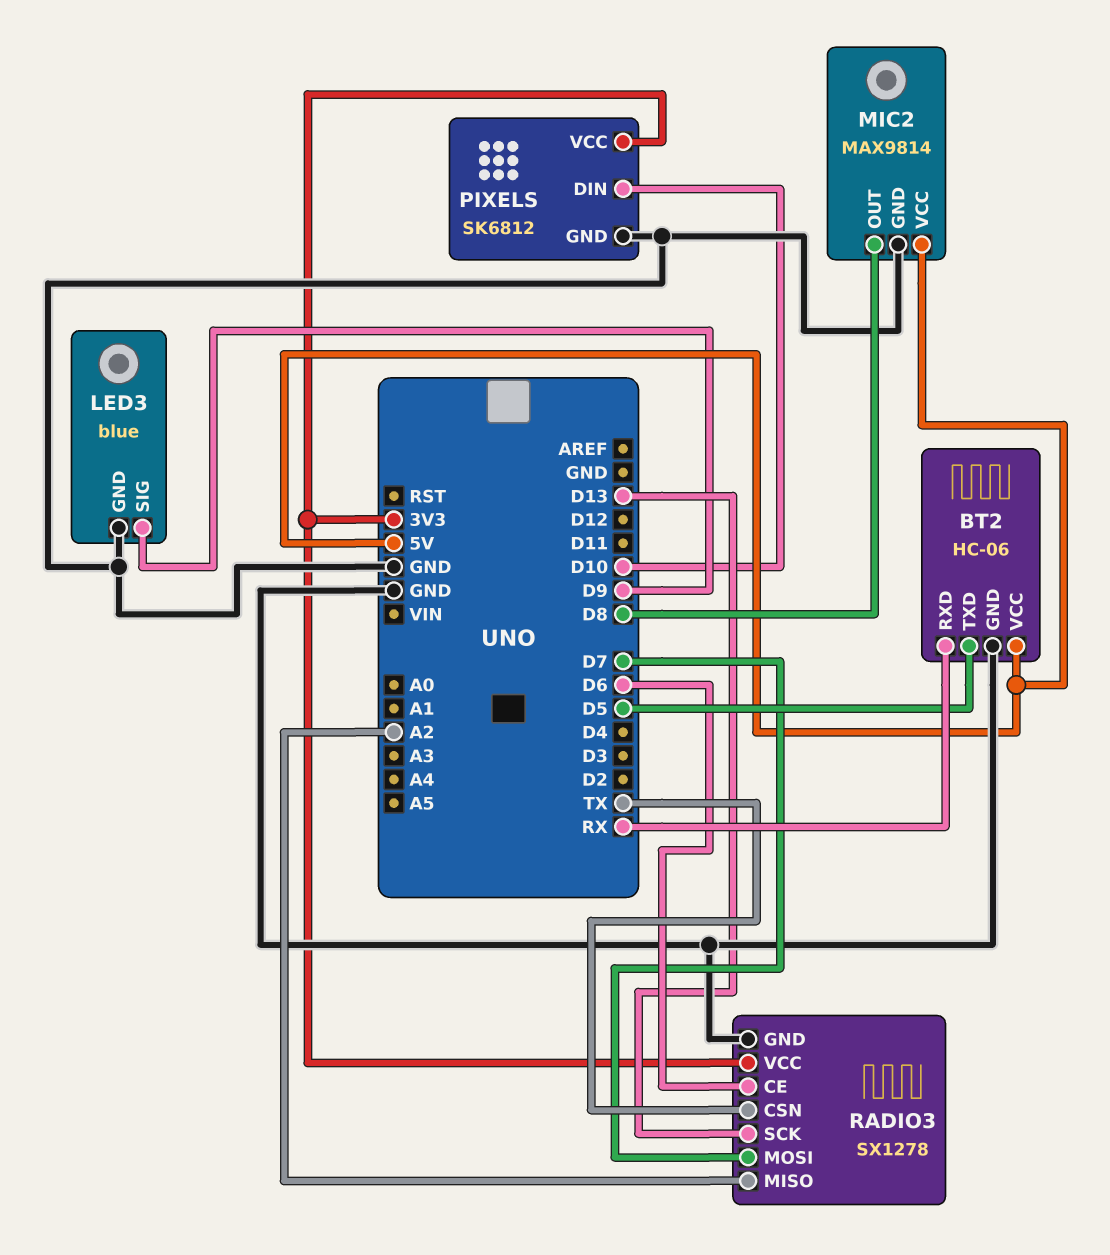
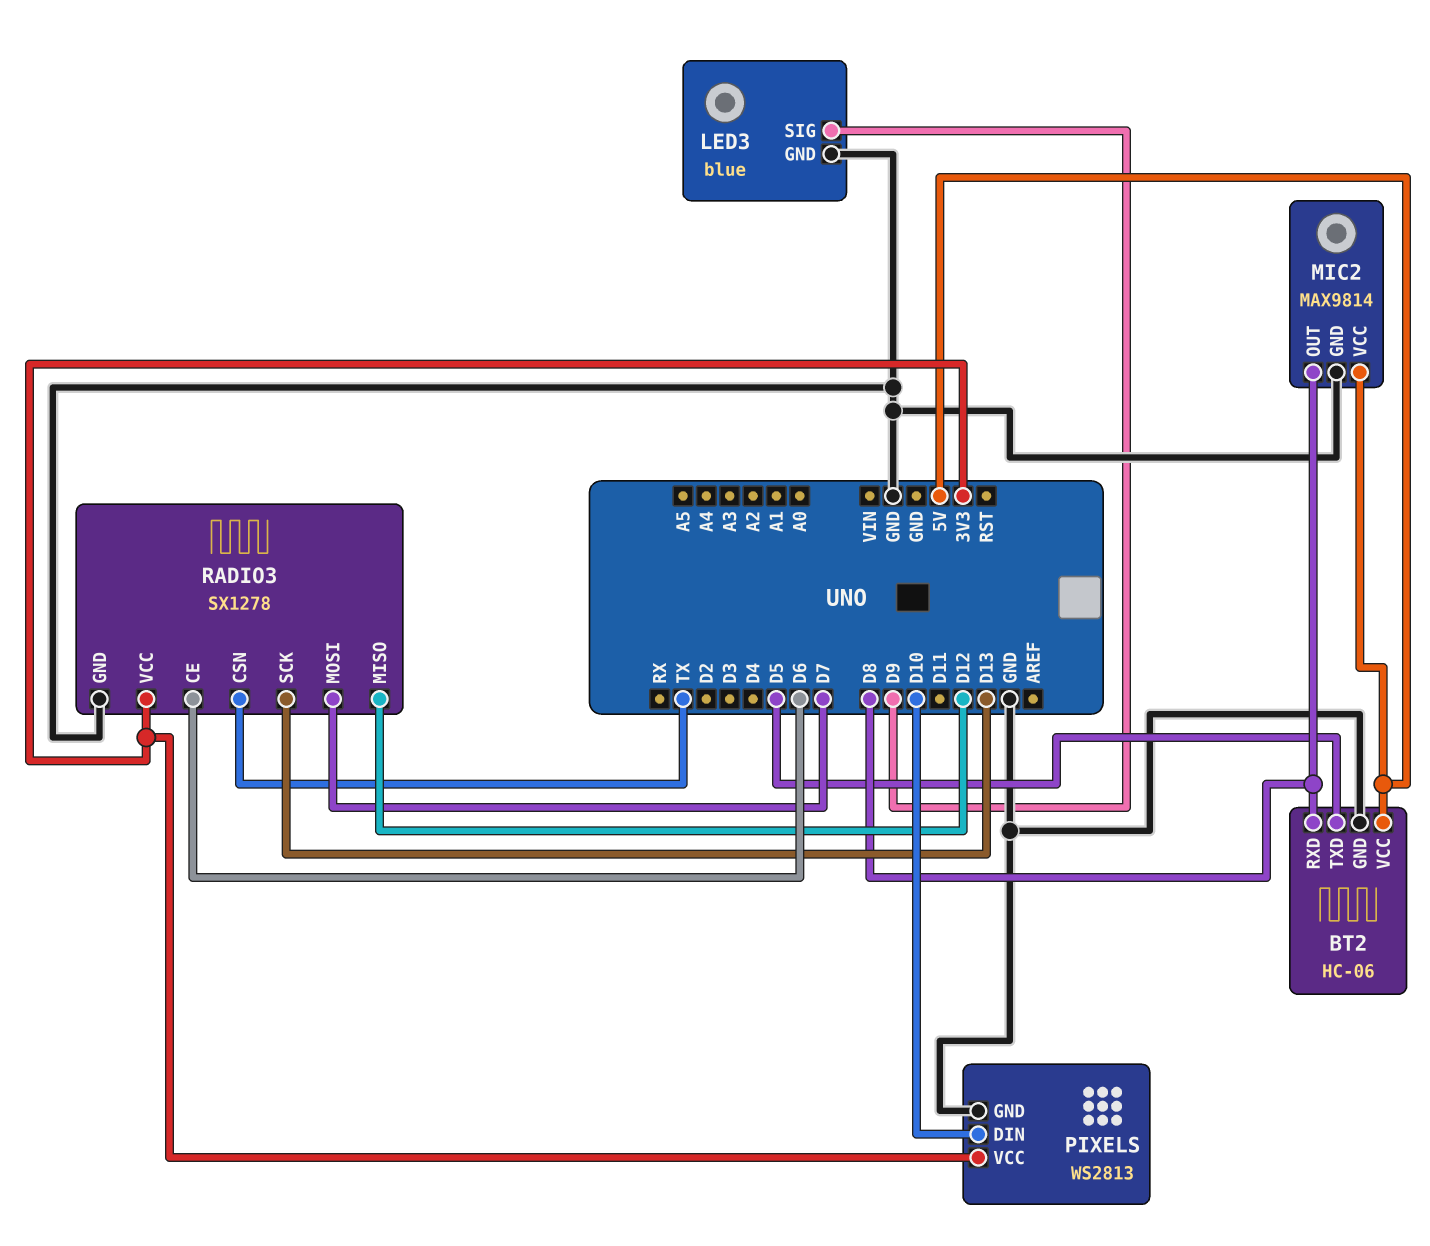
BT2 pin RXD: RX -> D8
PIXELS: SK6812 -> WS2813
RADIO3 pin MISO: A2 -> D12

